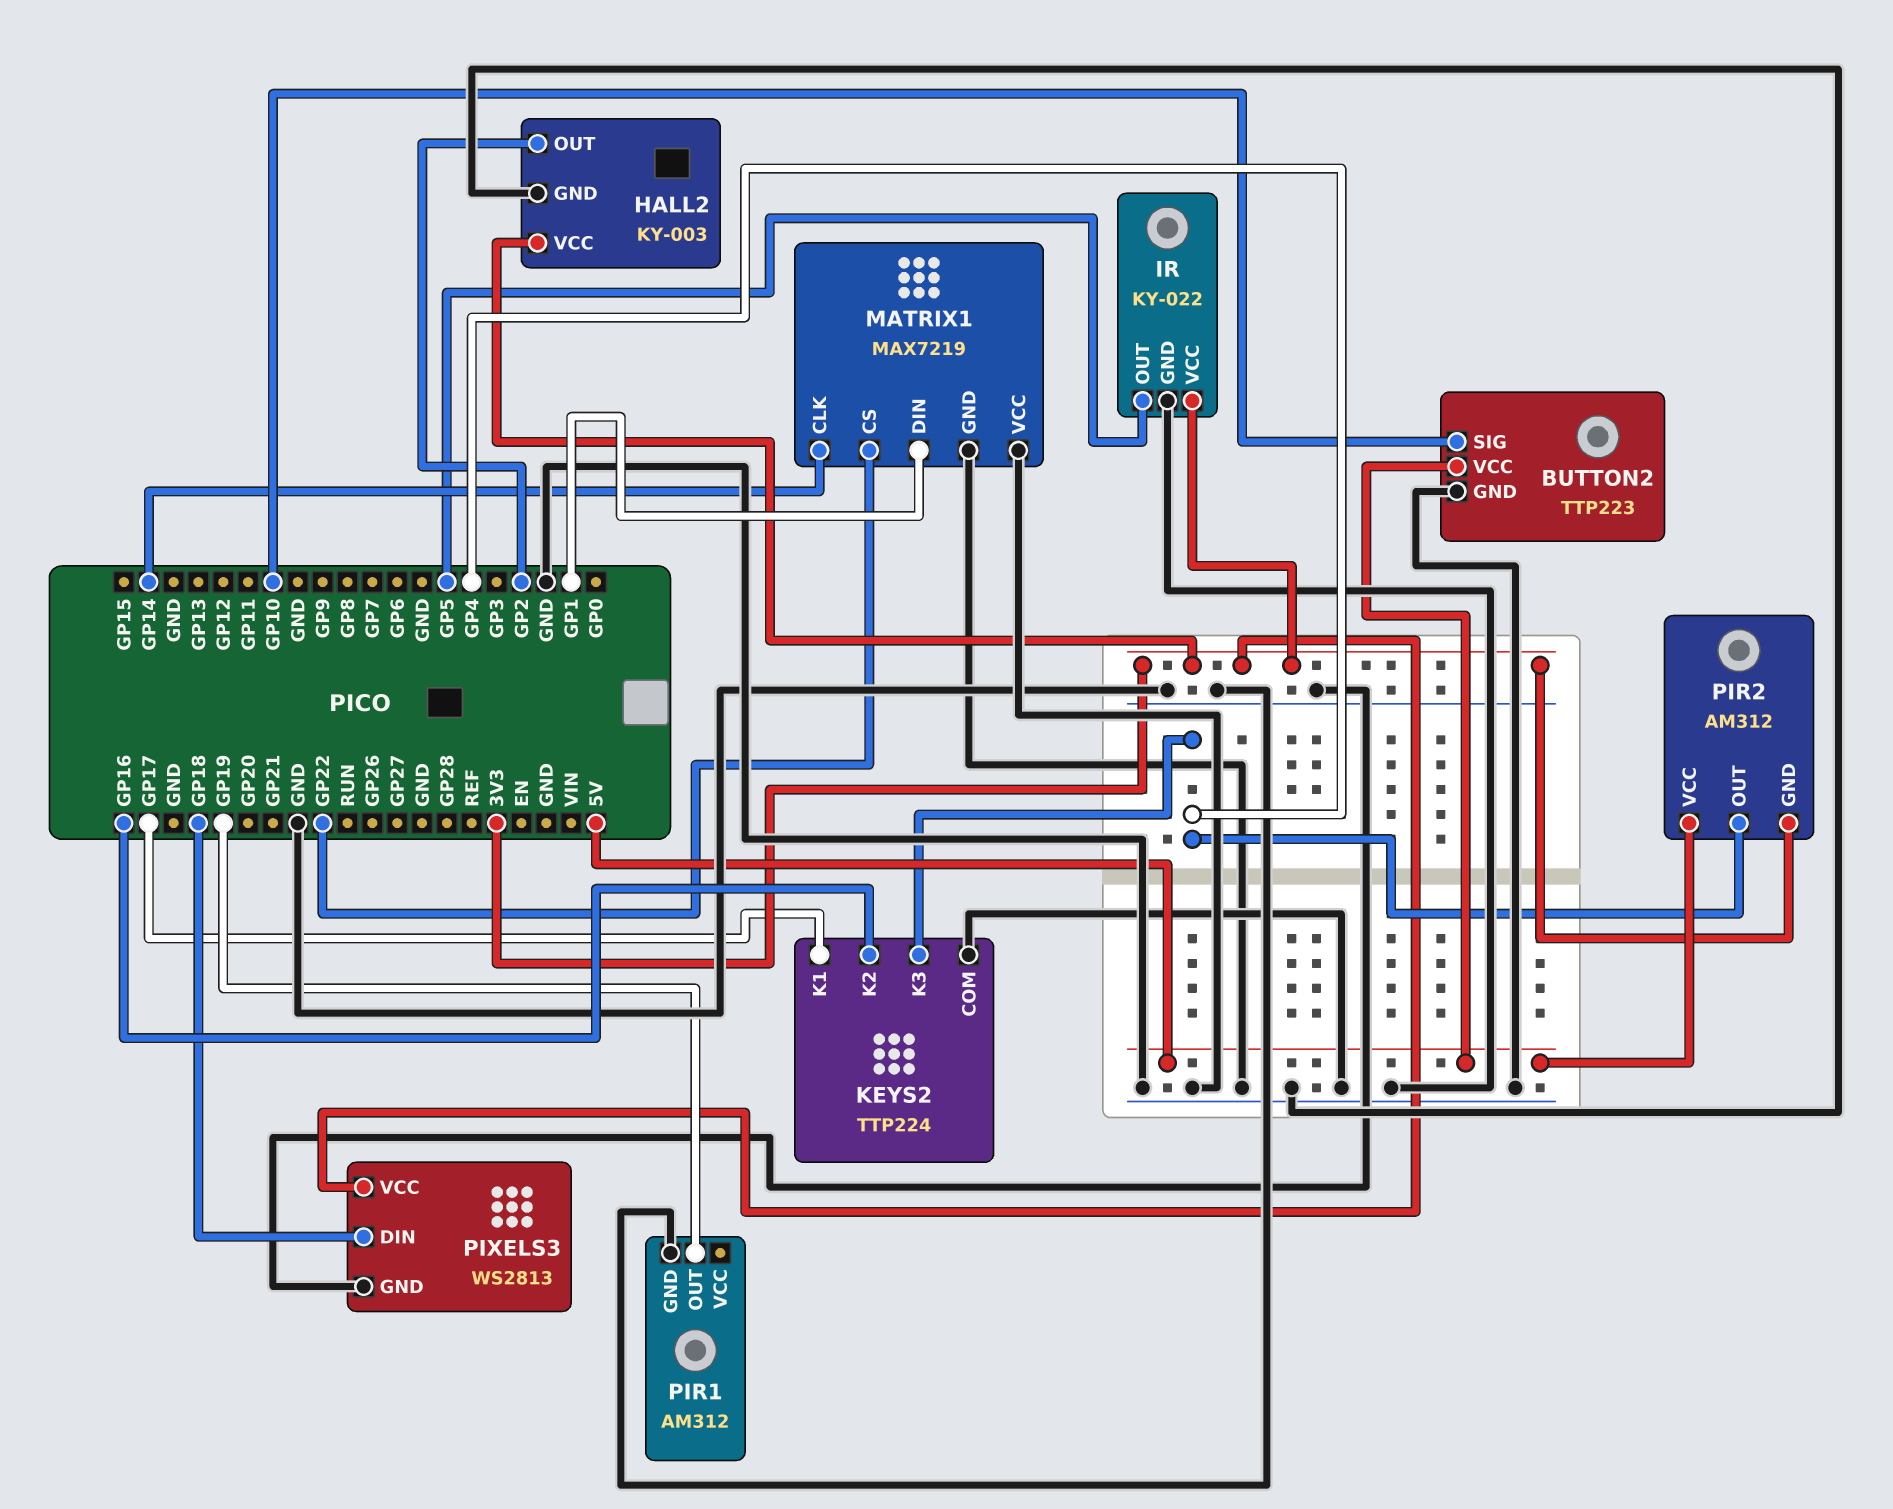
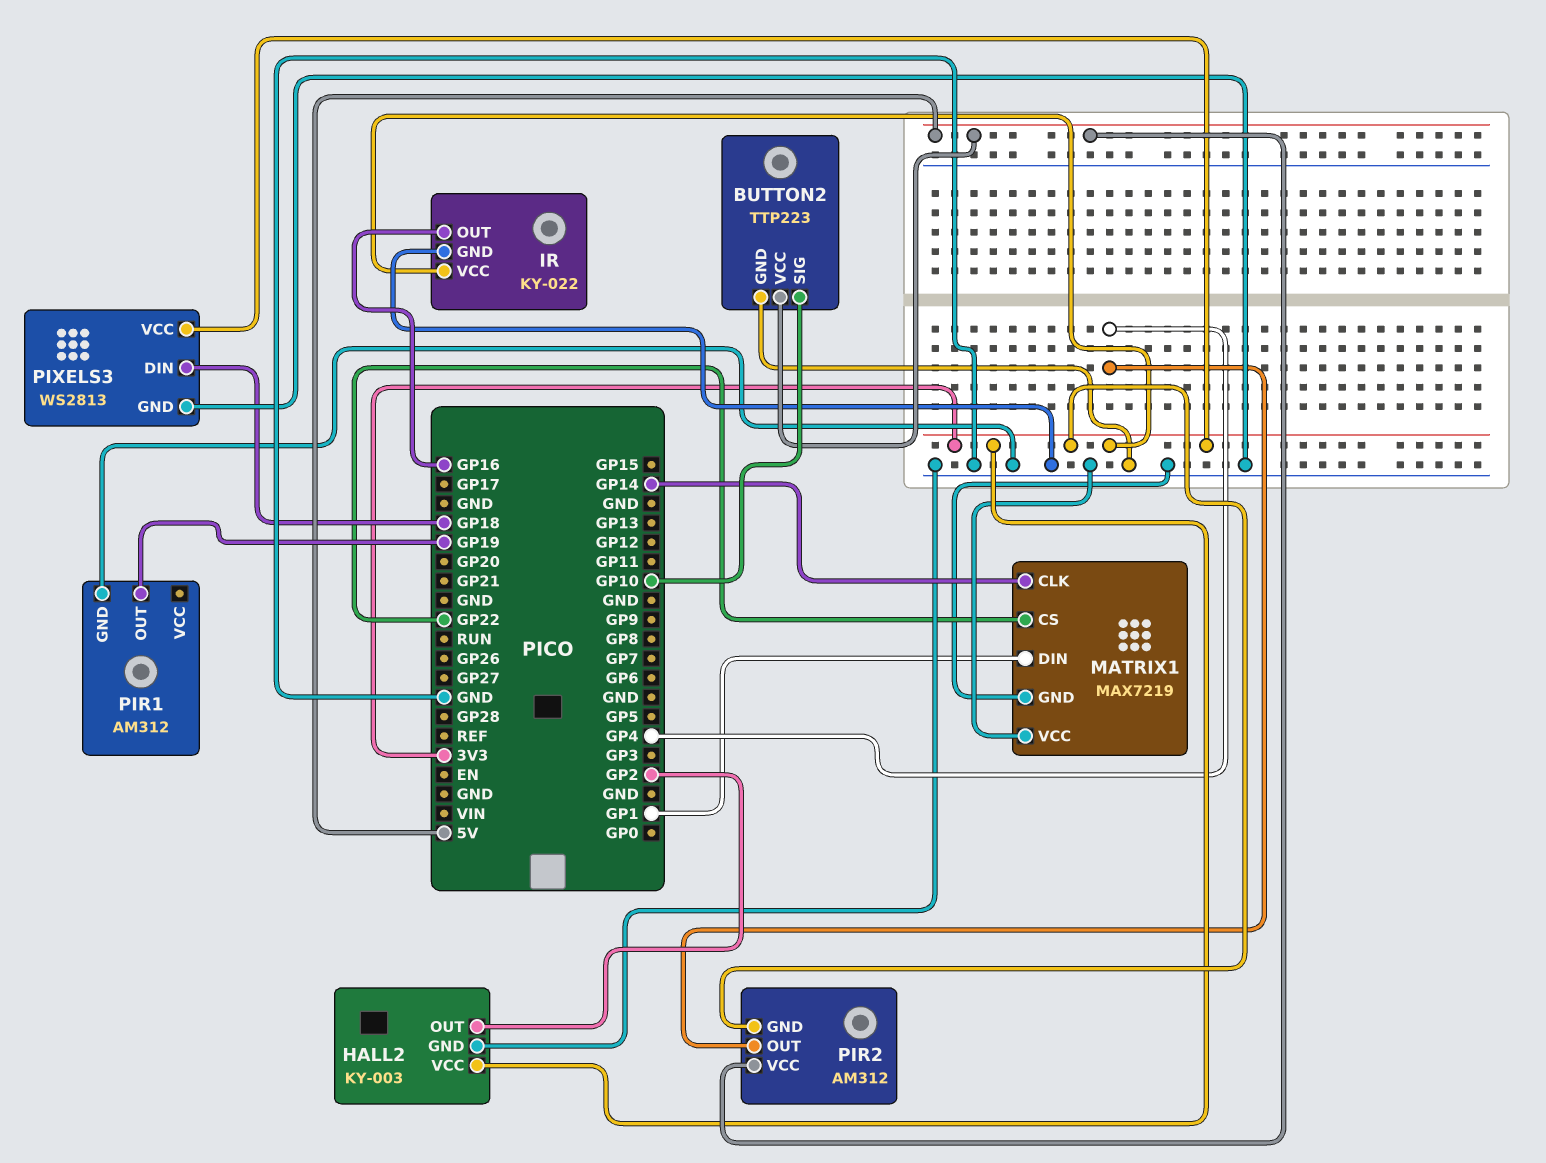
IR pin OUT: GP5 -> GP16
KEYS2: TTP224 -> none
KEYS2 pin COM: GND -> none
KEYS2 pin K1: GP17 -> none
KEYS2 pin K2: GP16 -> none
KEYS2 pin K3: GP4 -> none

